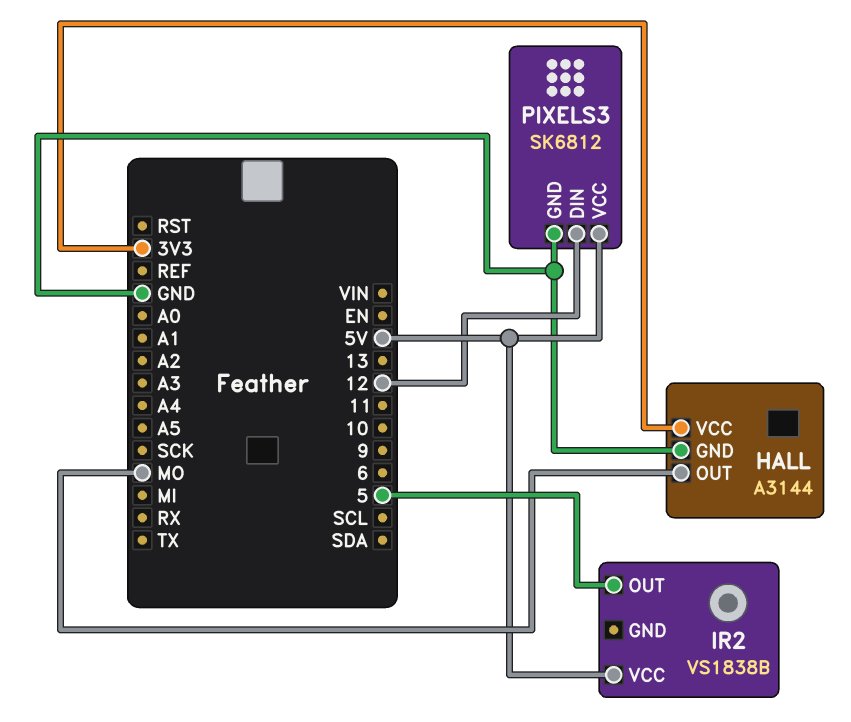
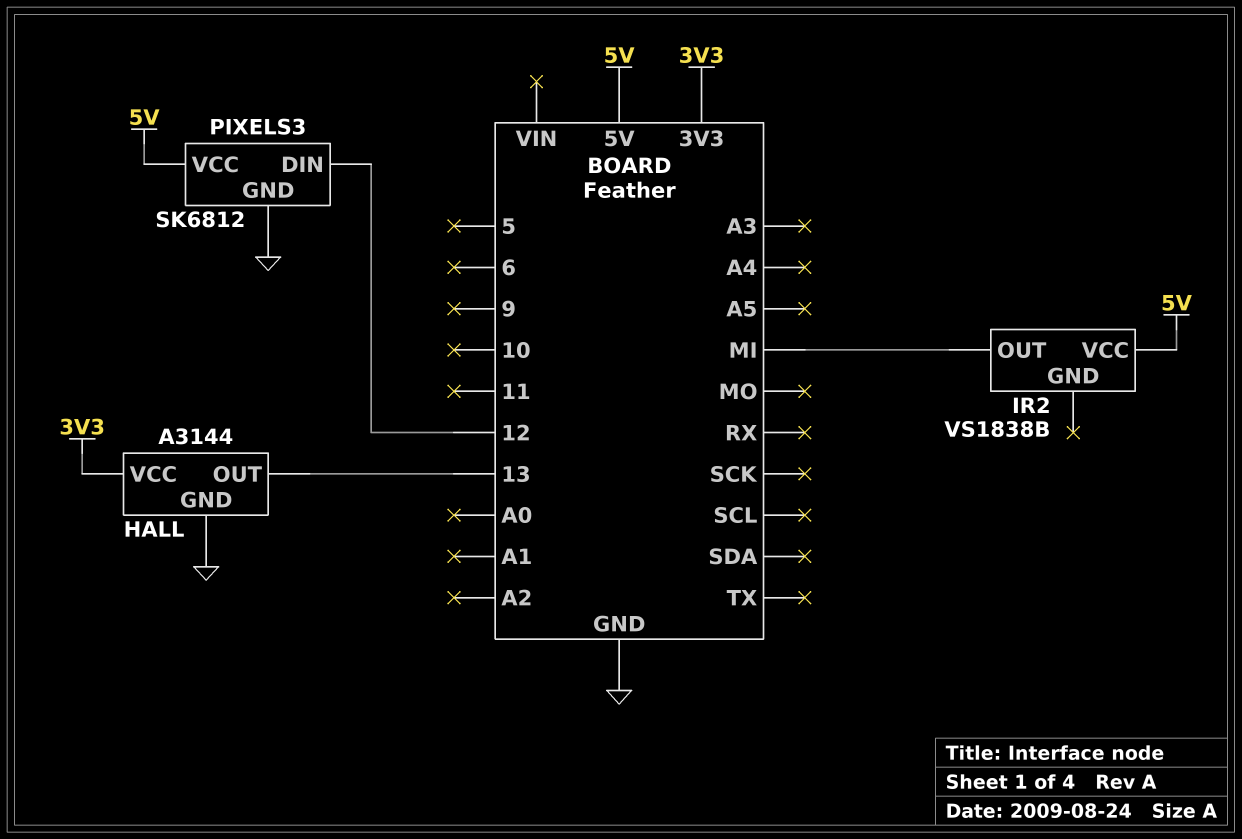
HALL pin OUT: MO -> 13
IR2 pin OUT: 5 -> MI

